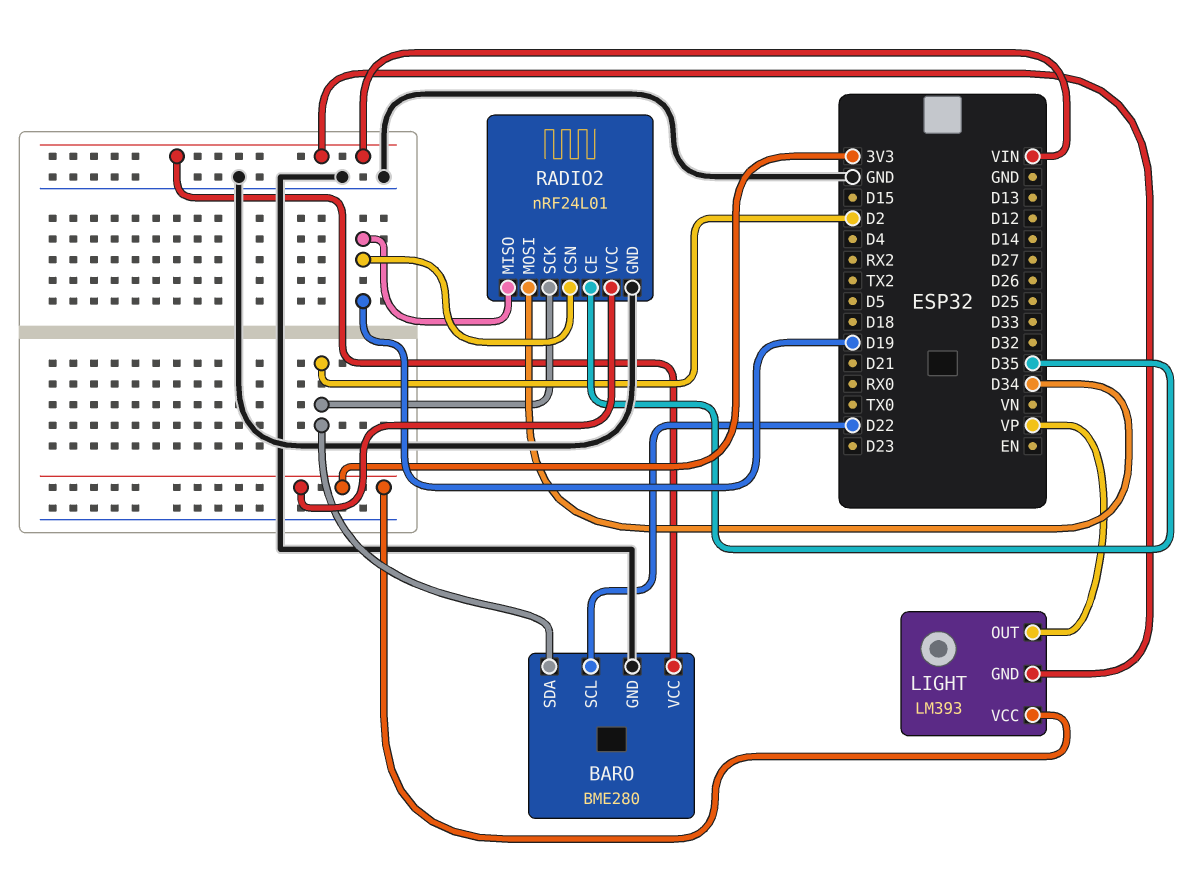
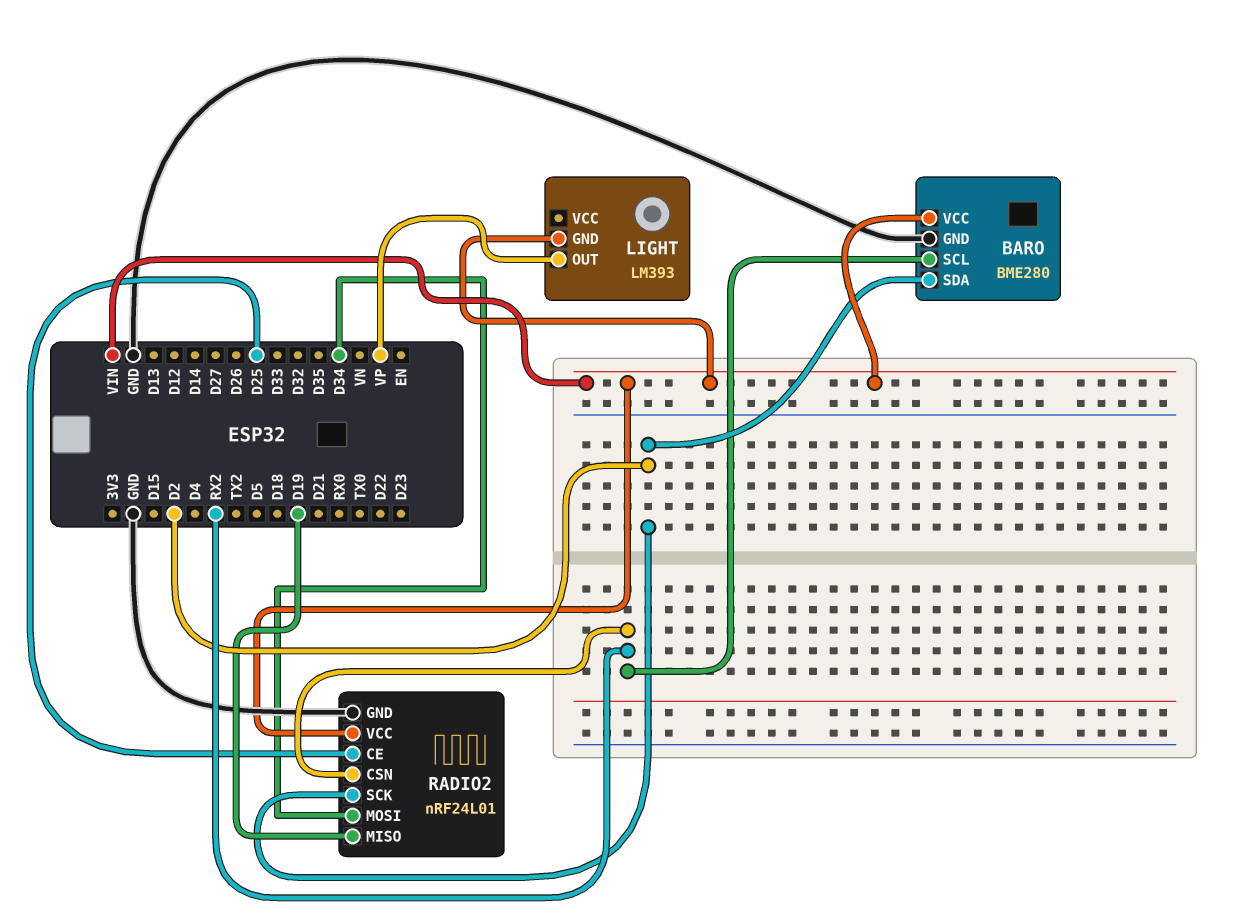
BARO pin SCL: D22 -> RX2
LIGHT pin VCC: 3V3 -> none
RADIO2 pin CE: D35 -> D25
RADIO2 pin CSN: D19 -> RX2
RADIO2 pin VCC: 3V3 -> VIN

